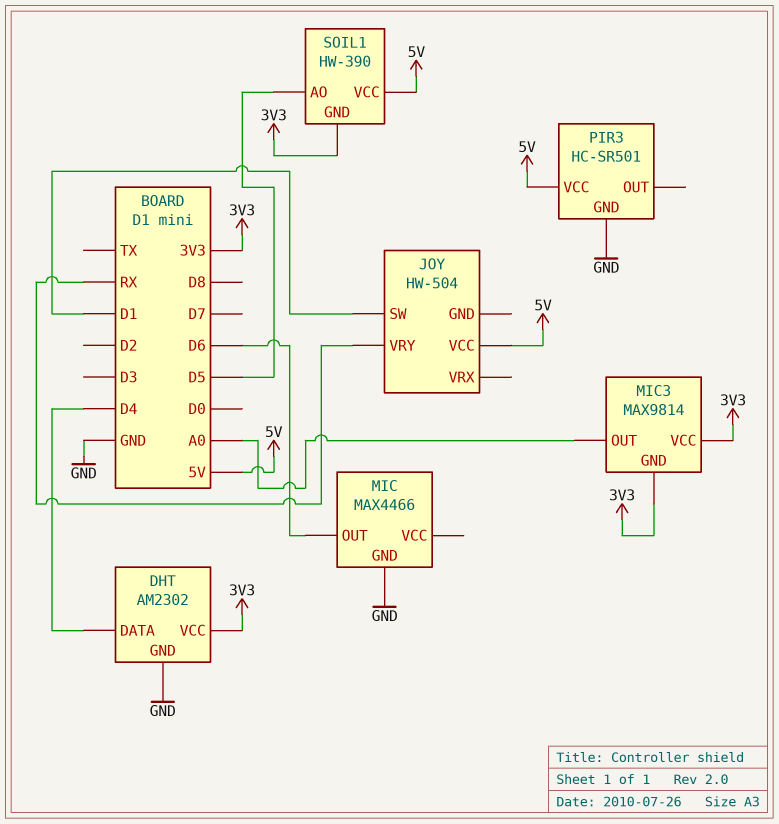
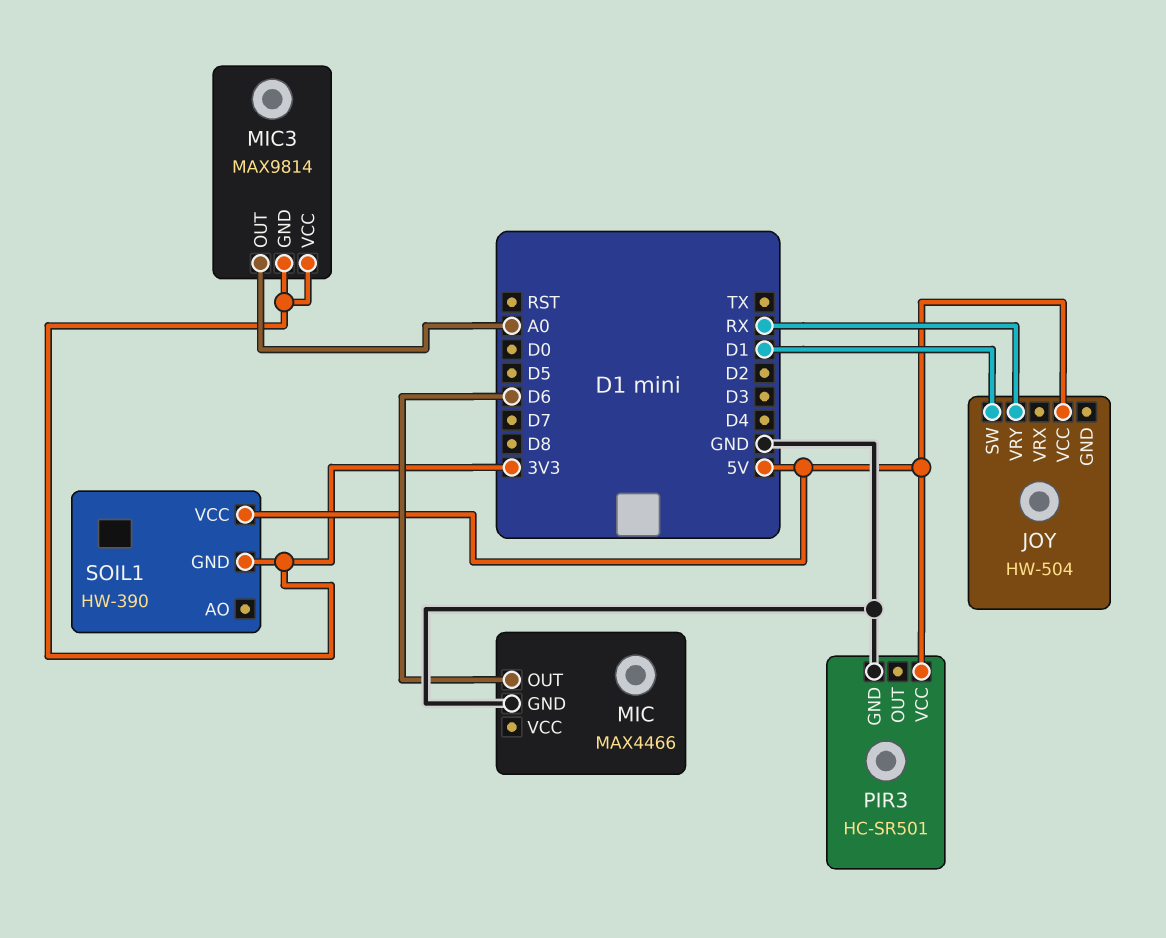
DHT: AM2302 -> none
DHT pin DATA: D4 -> none
DHT pin GND: GND -> none
DHT pin VCC: 3V3 -> none
SOIL1 pin AO: D5 -> none

